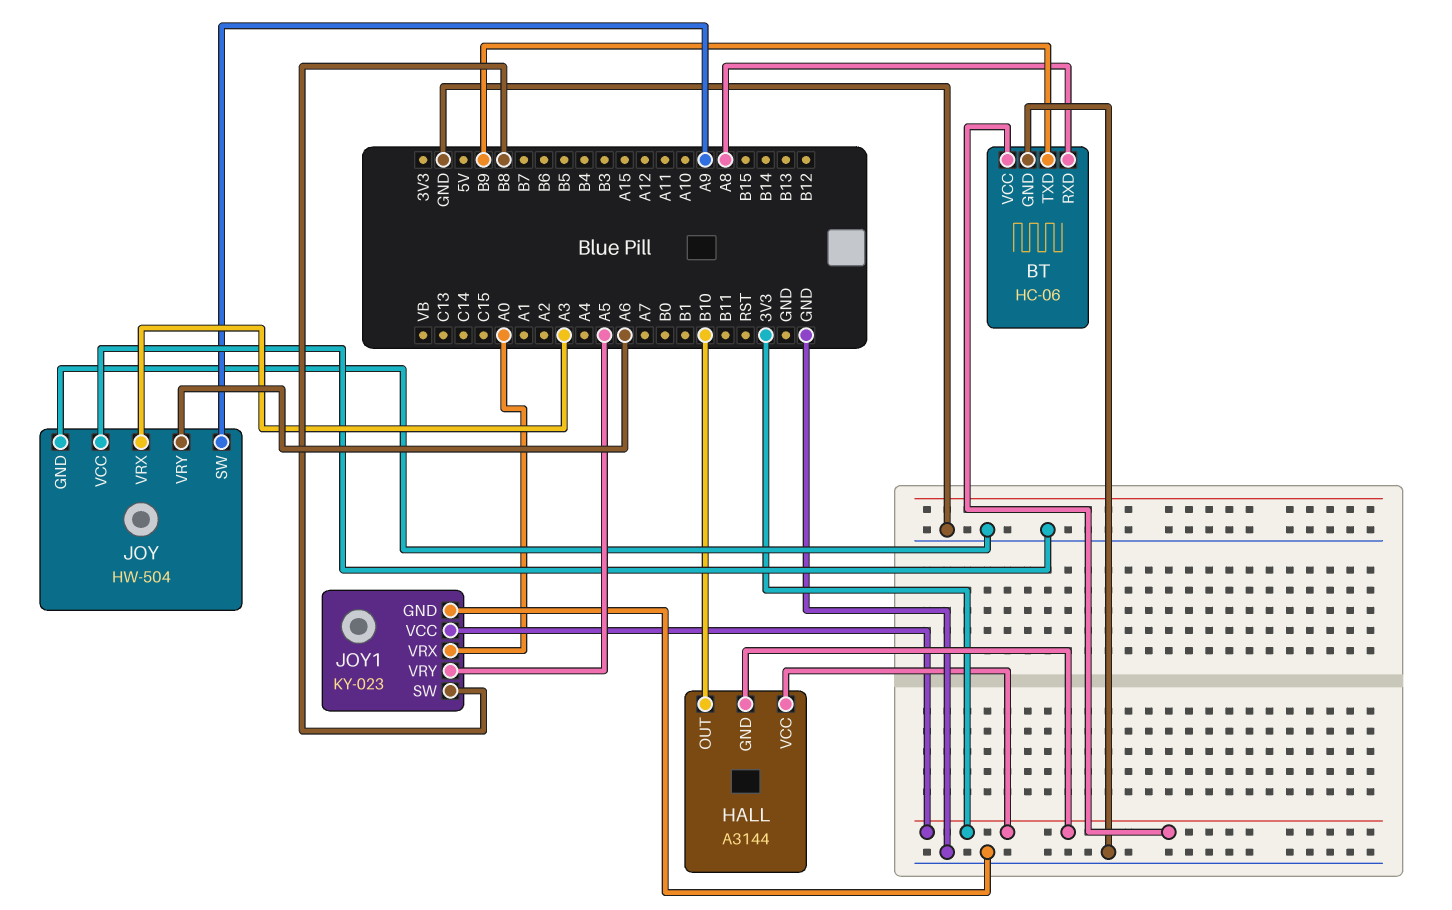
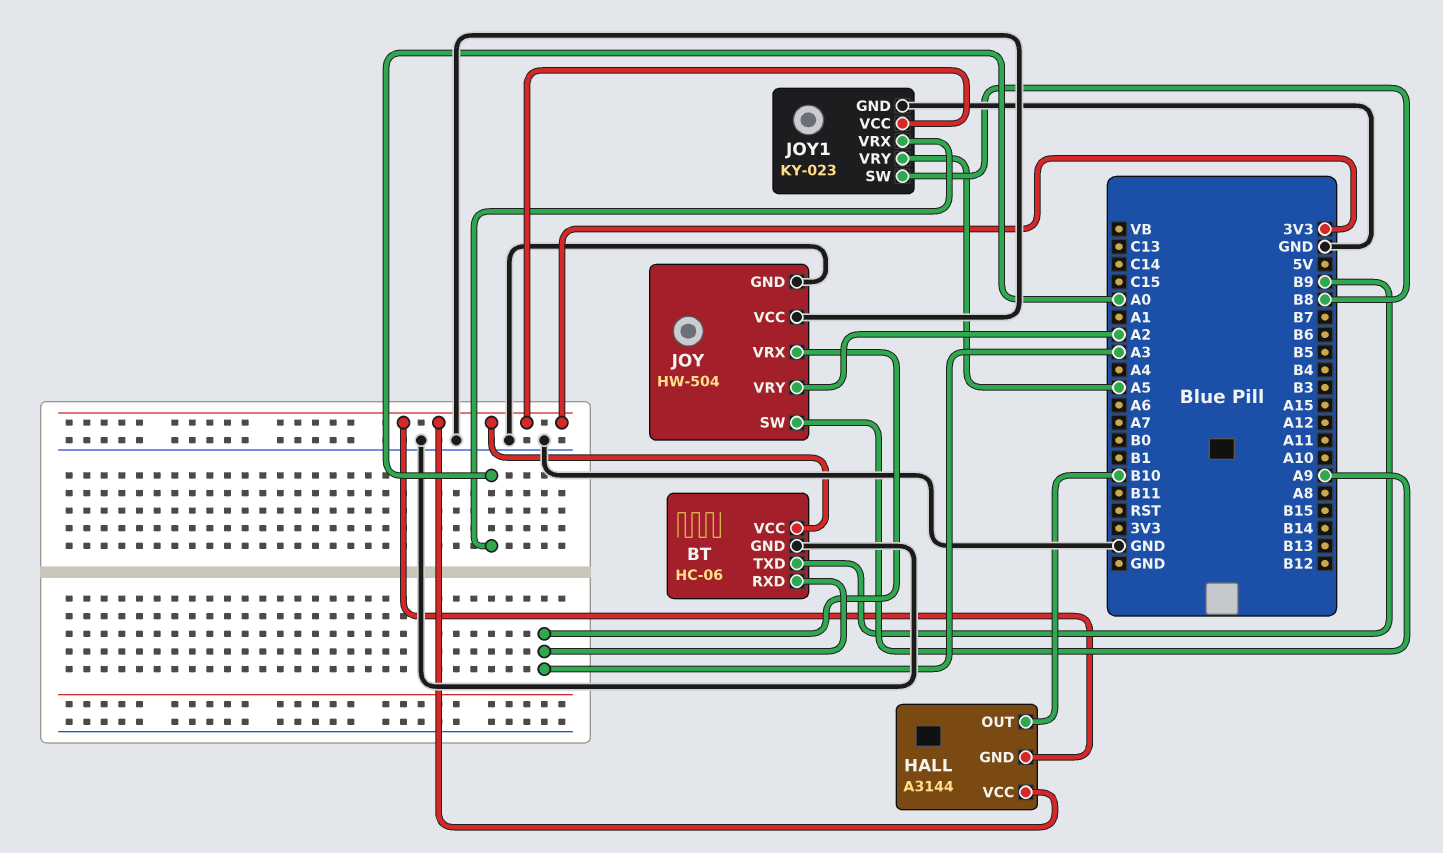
BT pin RXD: A8 -> A3
JOY pin VRY: A6 -> A2

